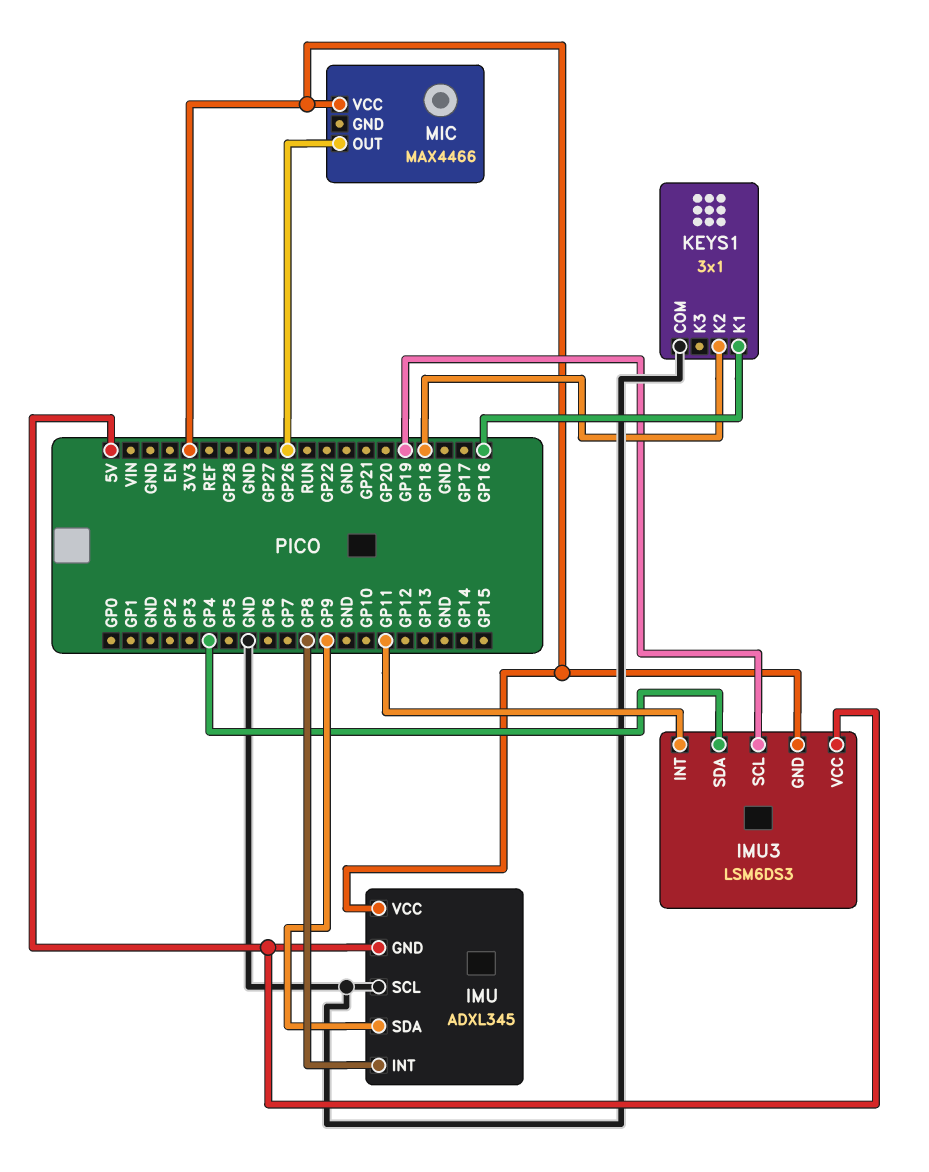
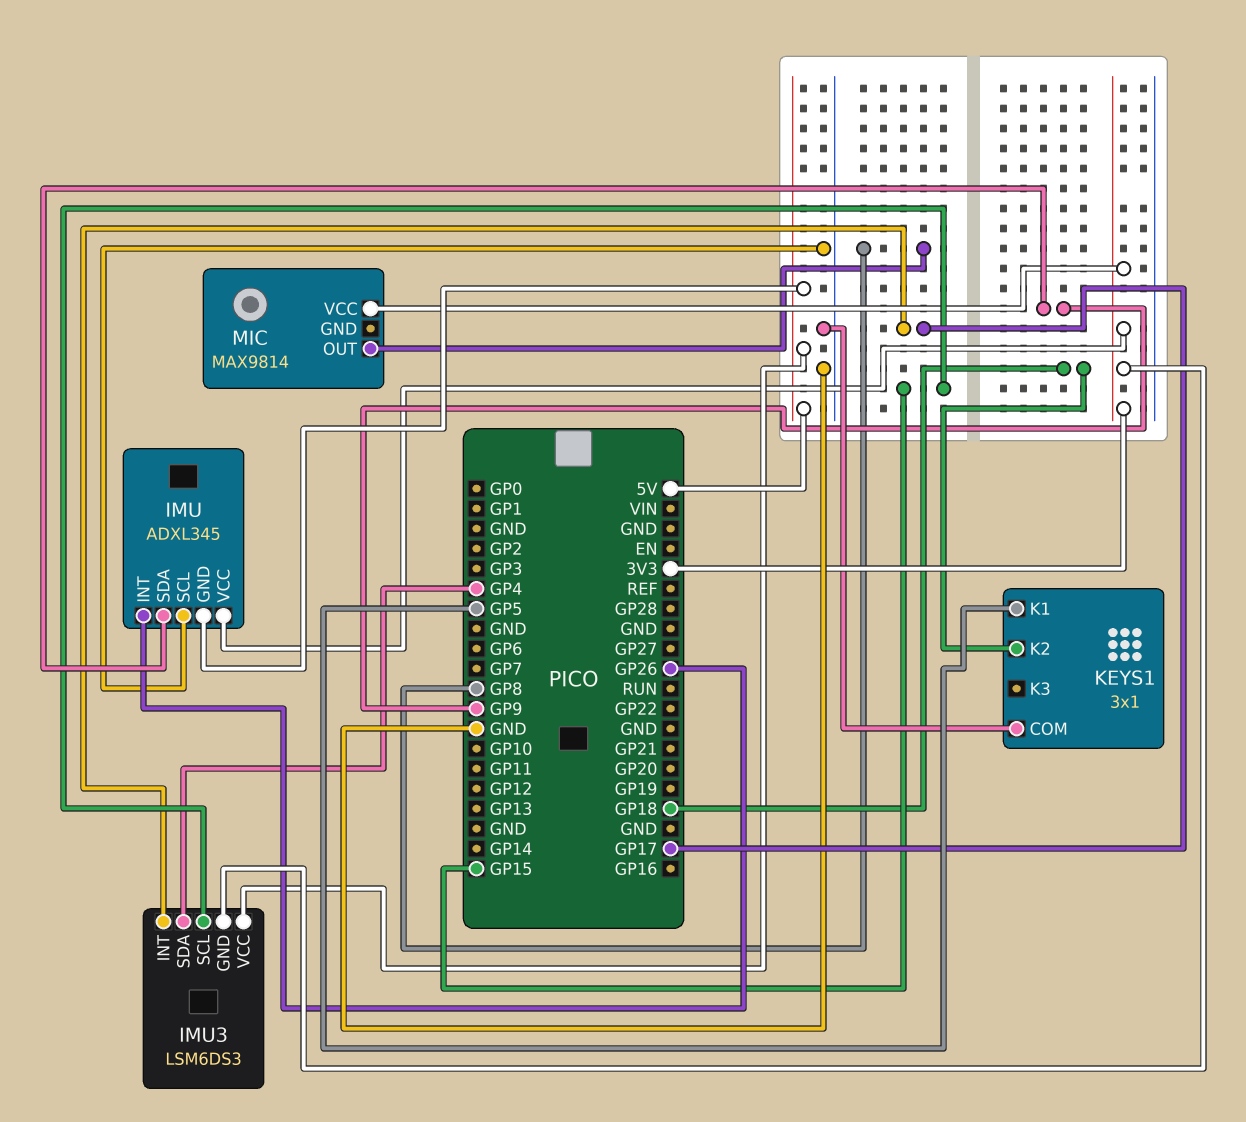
IMU pin INT: GP8 -> GP26
IMU3 pin INT: GP11 -> GP17
IMU3 pin SCL: GP19 -> GP15
KEYS1 pin K1: GP16 -> GP5
MIC: MAX4466 -> MAX9814
MIC pin OUT: GP26 -> GP8

